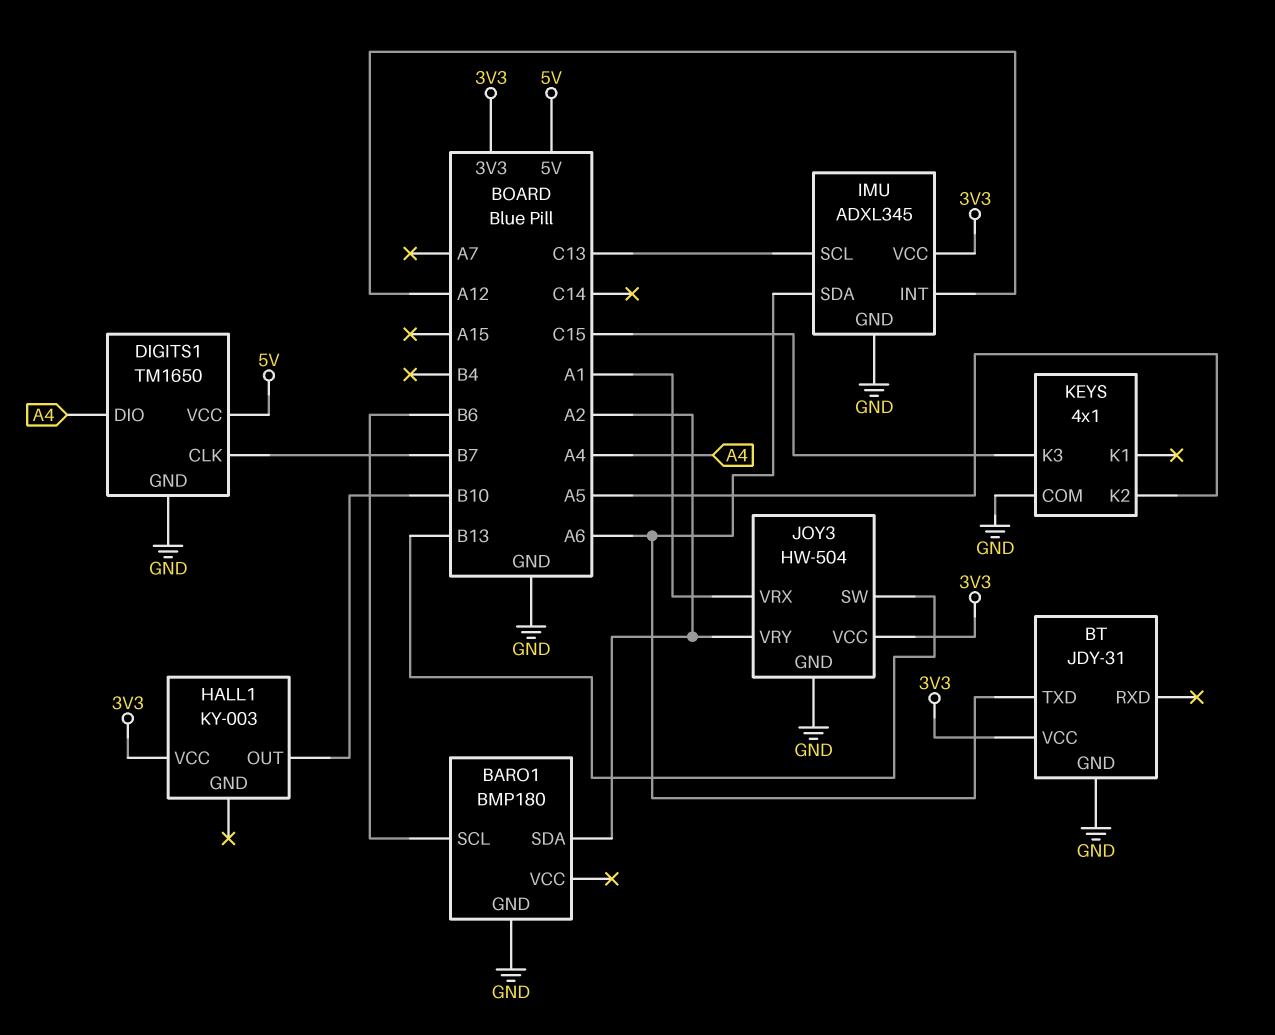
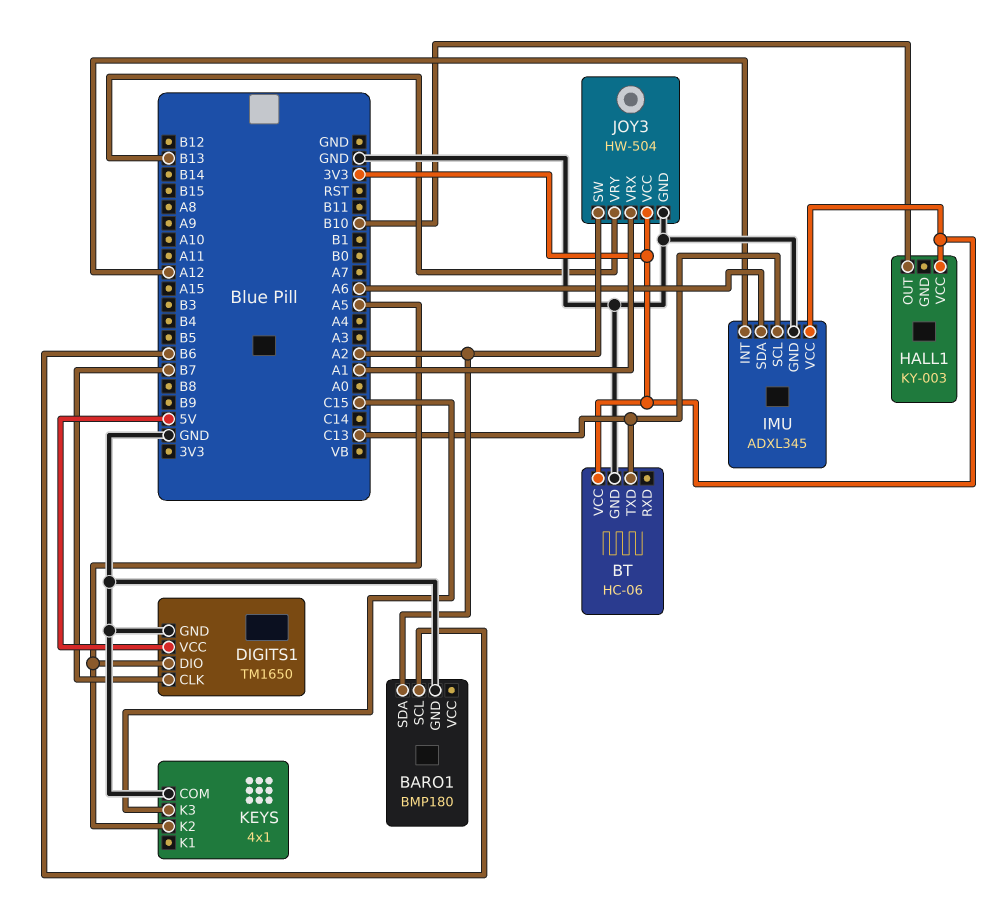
BT: JDY-31 -> HC-06
BT pin TXD: A6 -> C13
DIGITS1 pin DIO: A4 -> A5
JOY3 pin SW: B13 -> A2
JOY3 pin VRY: A2 -> B13

